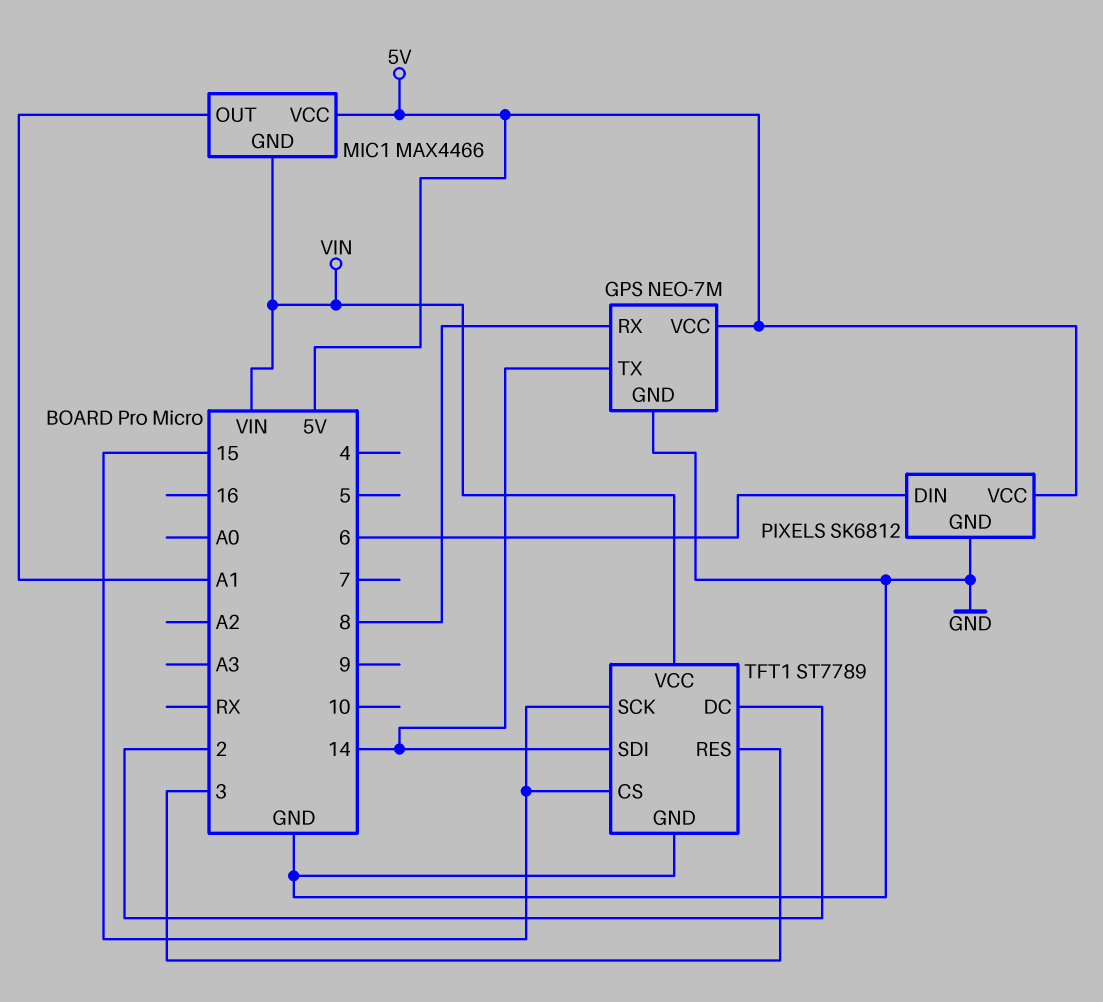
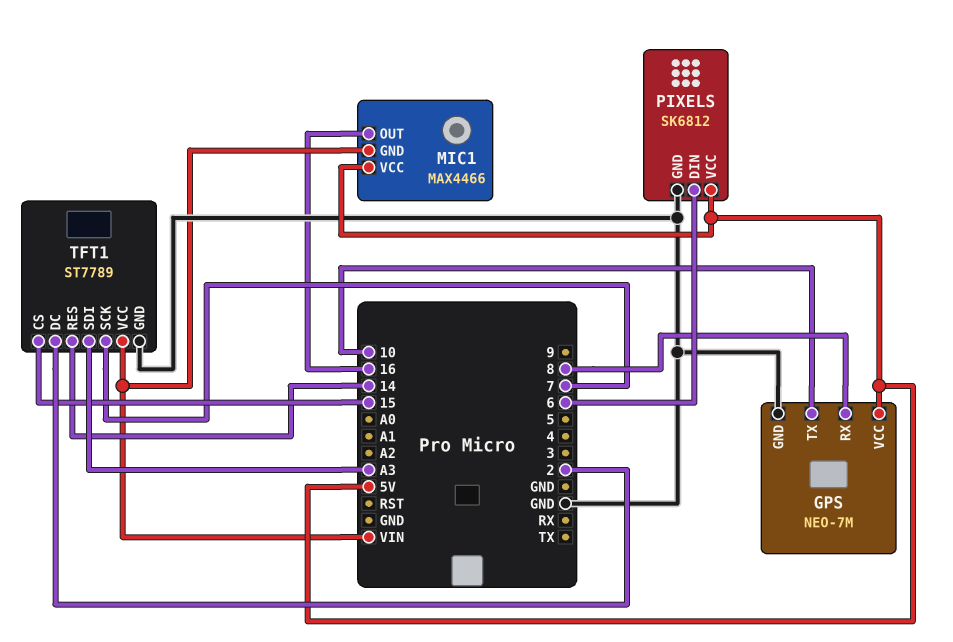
GPS pin TX: 14 -> 10
MIC1 pin OUT: A1 -> 16
TFT1 pin RES: 3 -> 14
TFT1 pin SCK: 15 -> 7
TFT1 pin SDI: 14 -> A3

